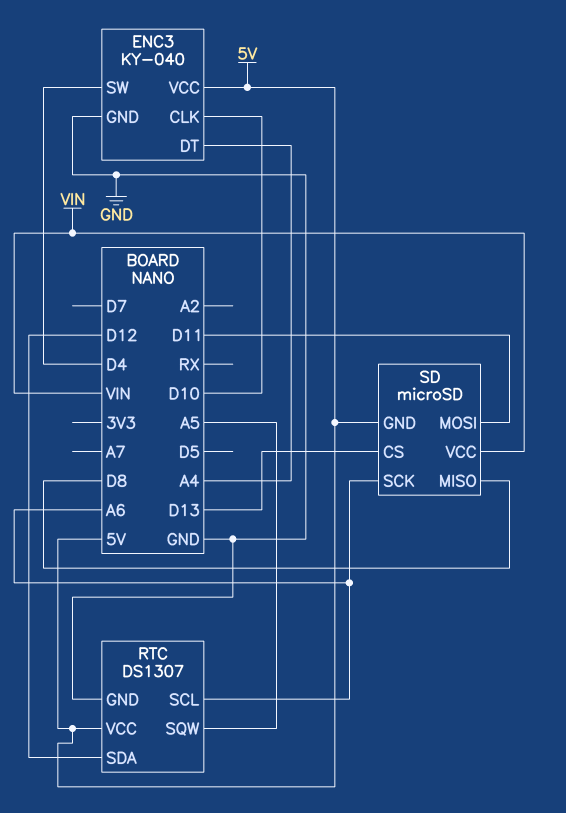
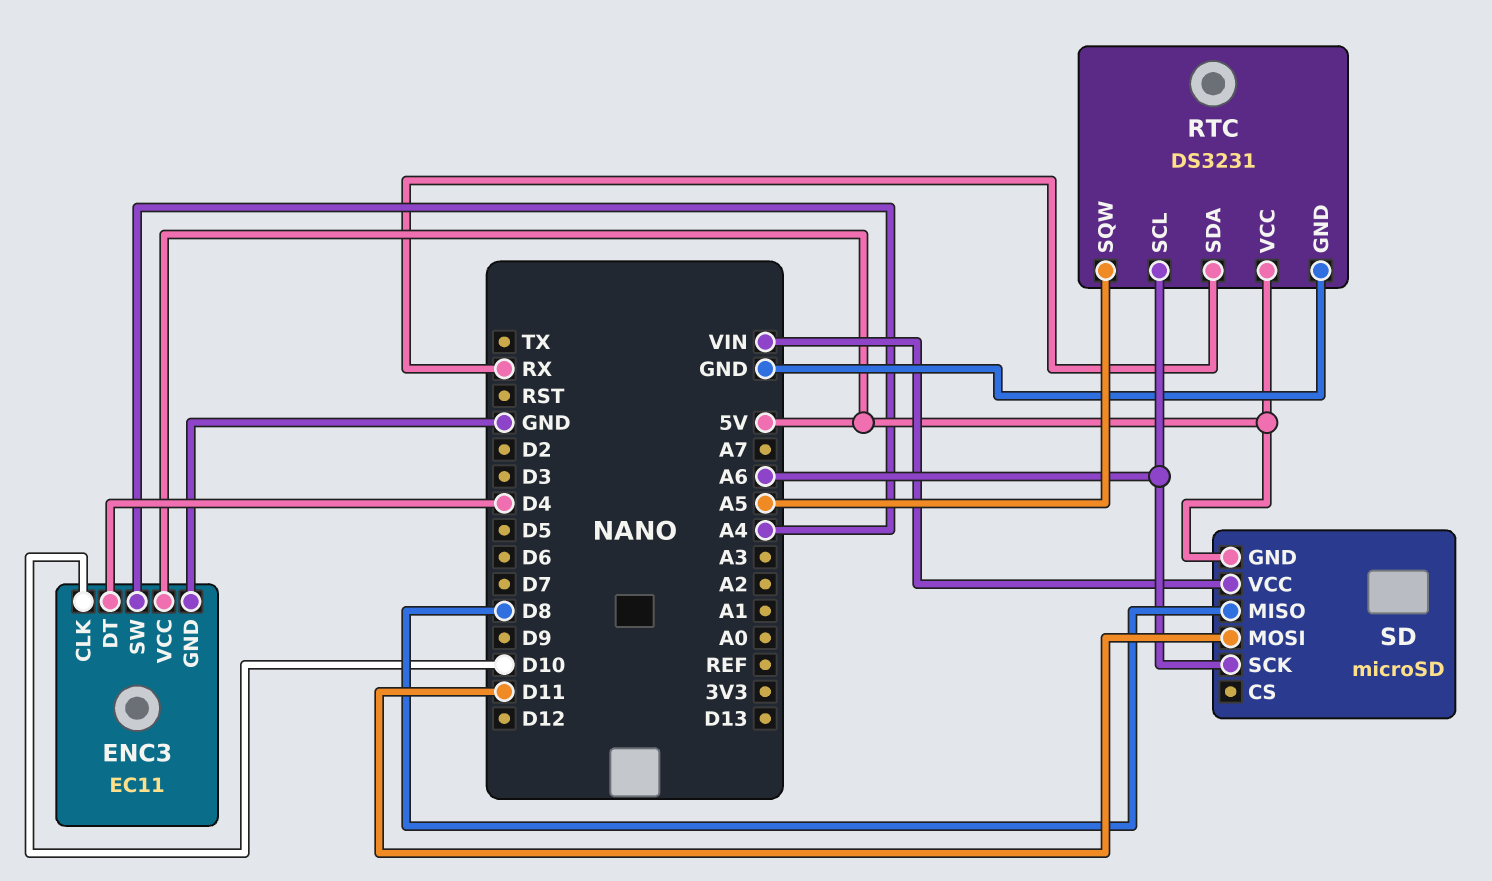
ENC3: KY-040 -> EC11
ENC3 pin DT: A4 -> D4
ENC3 pin SW: D4 -> A4
RTC: DS1307 -> DS3231
RTC pin SDA: D12 -> RX
SD pin CS: D13 -> none

